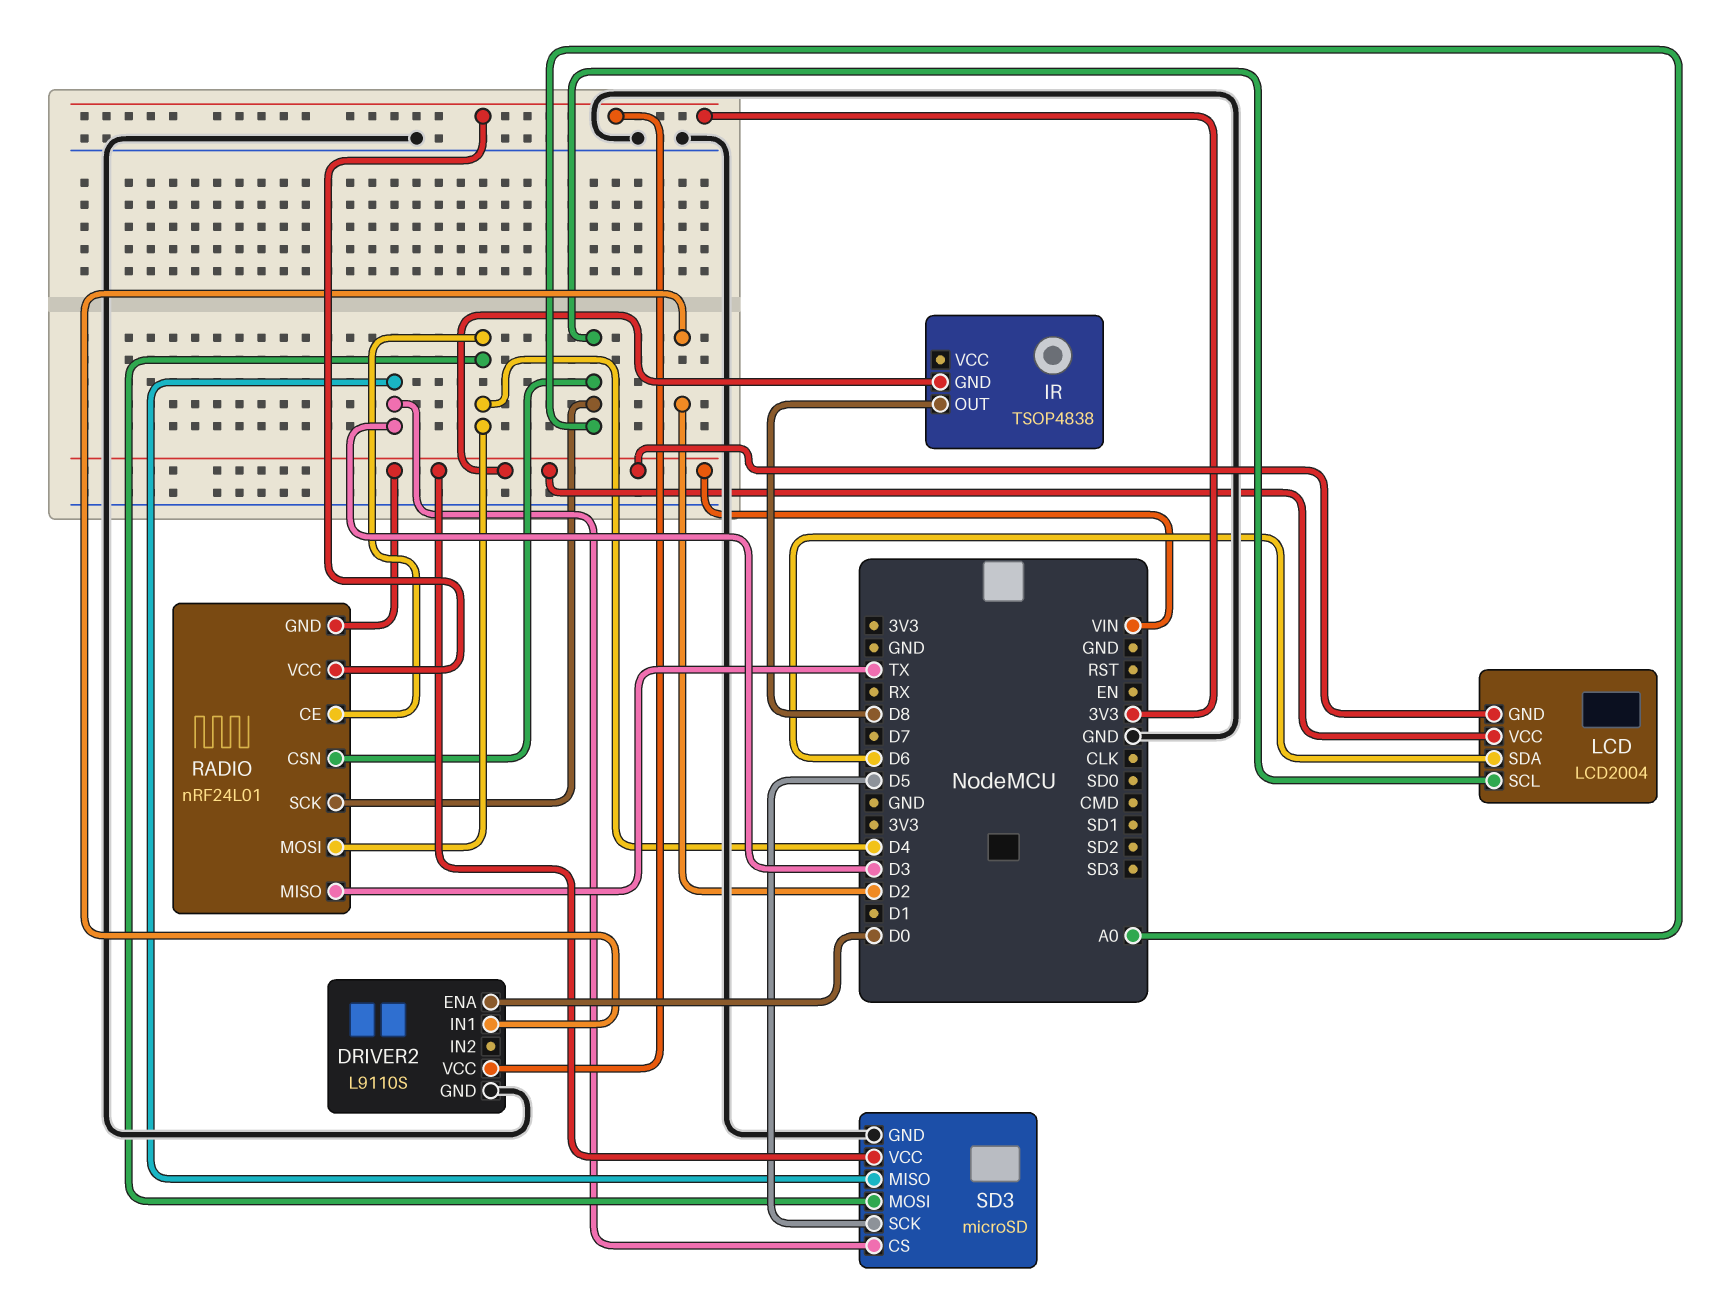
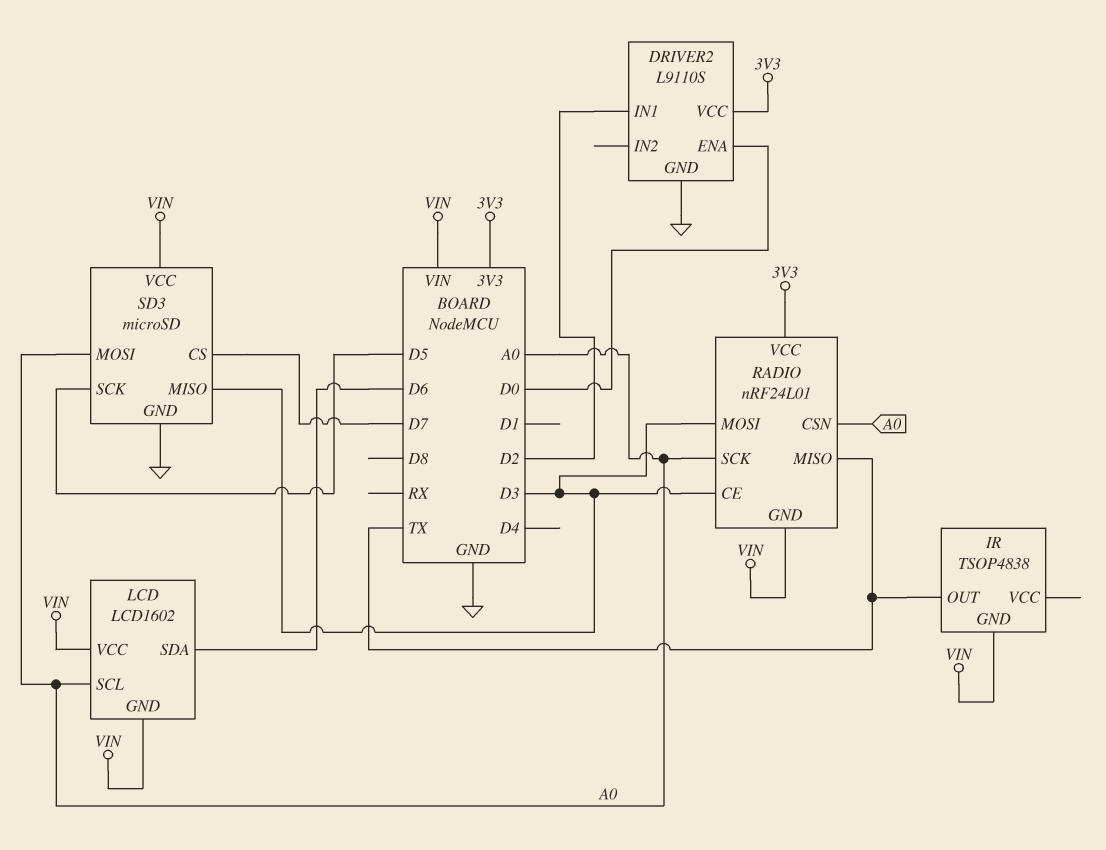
IR pin OUT: D8 -> TX
LCD: LCD2004 -> LCD1602
RADIO pin CE: D4 -> D3
RADIO pin MOSI: D4 -> D3
SD3 pin CS: D3 -> D7
SD3 pin MOSI: D4 -> A0

